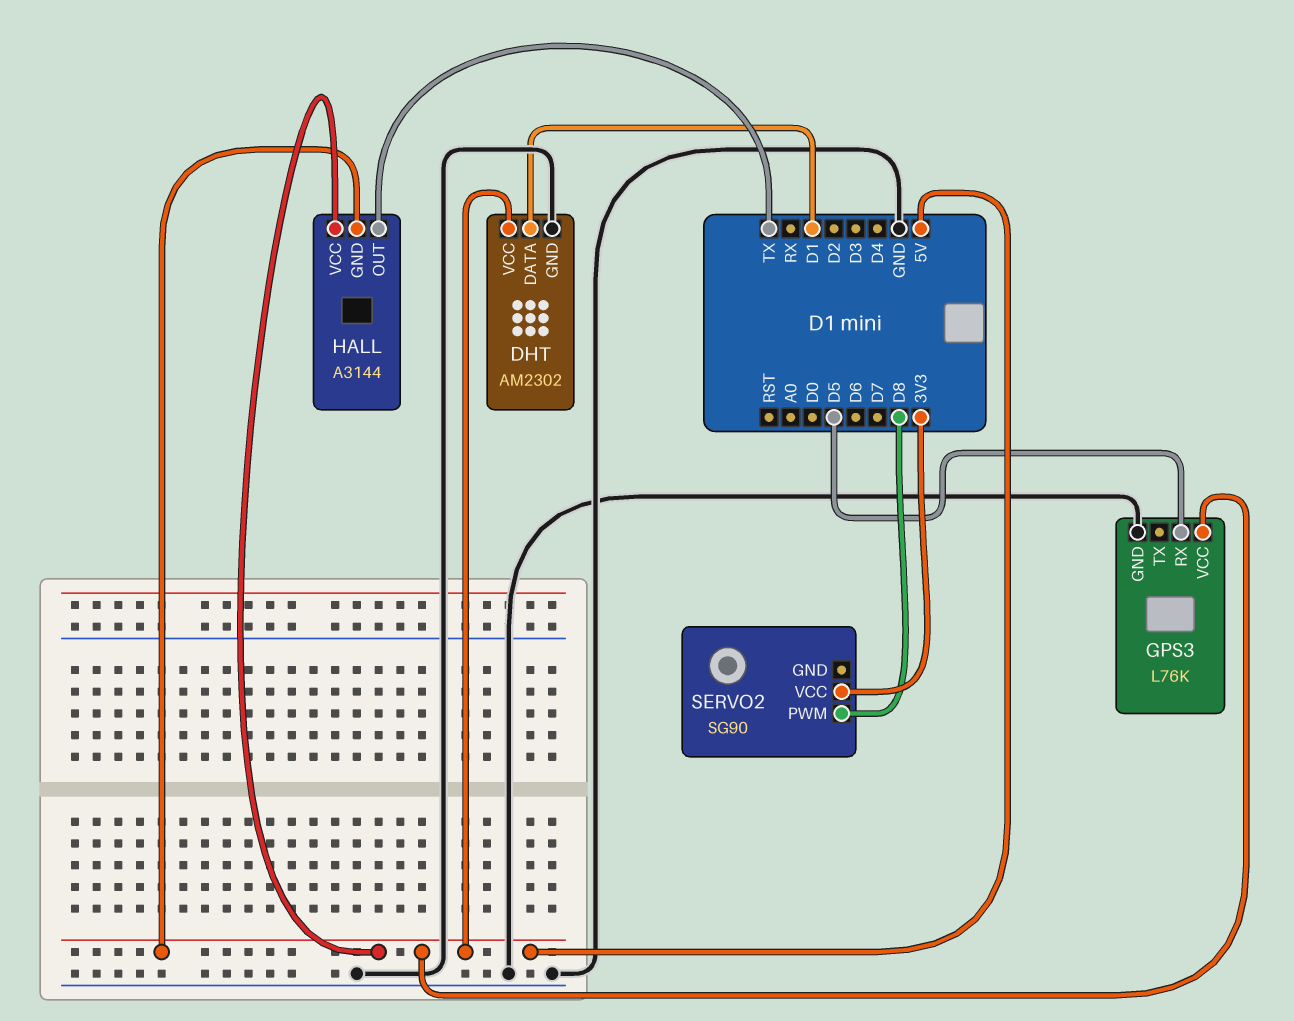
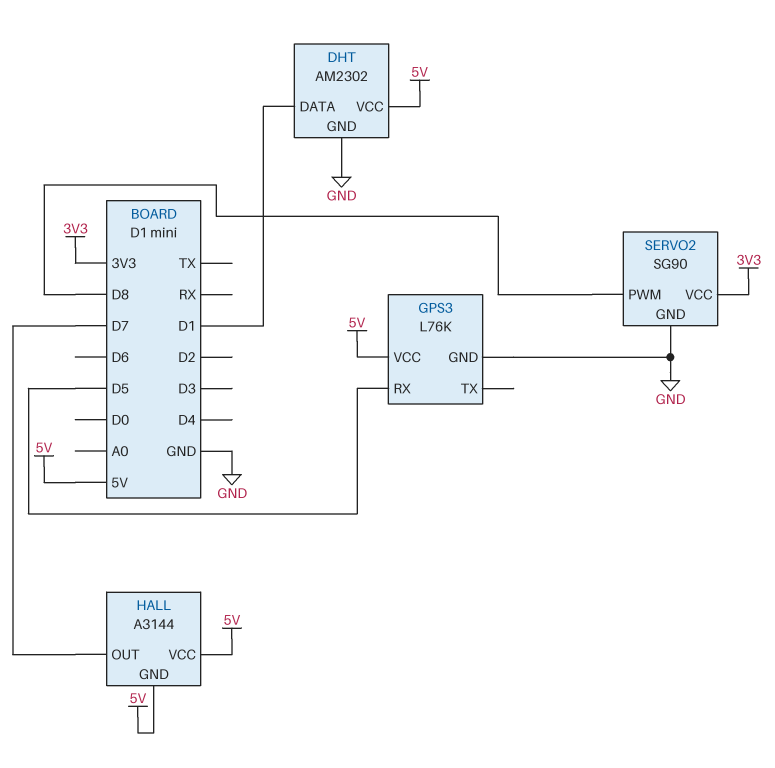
HALL pin OUT: TX -> D7
SERVO2 pin GND: none -> GND

